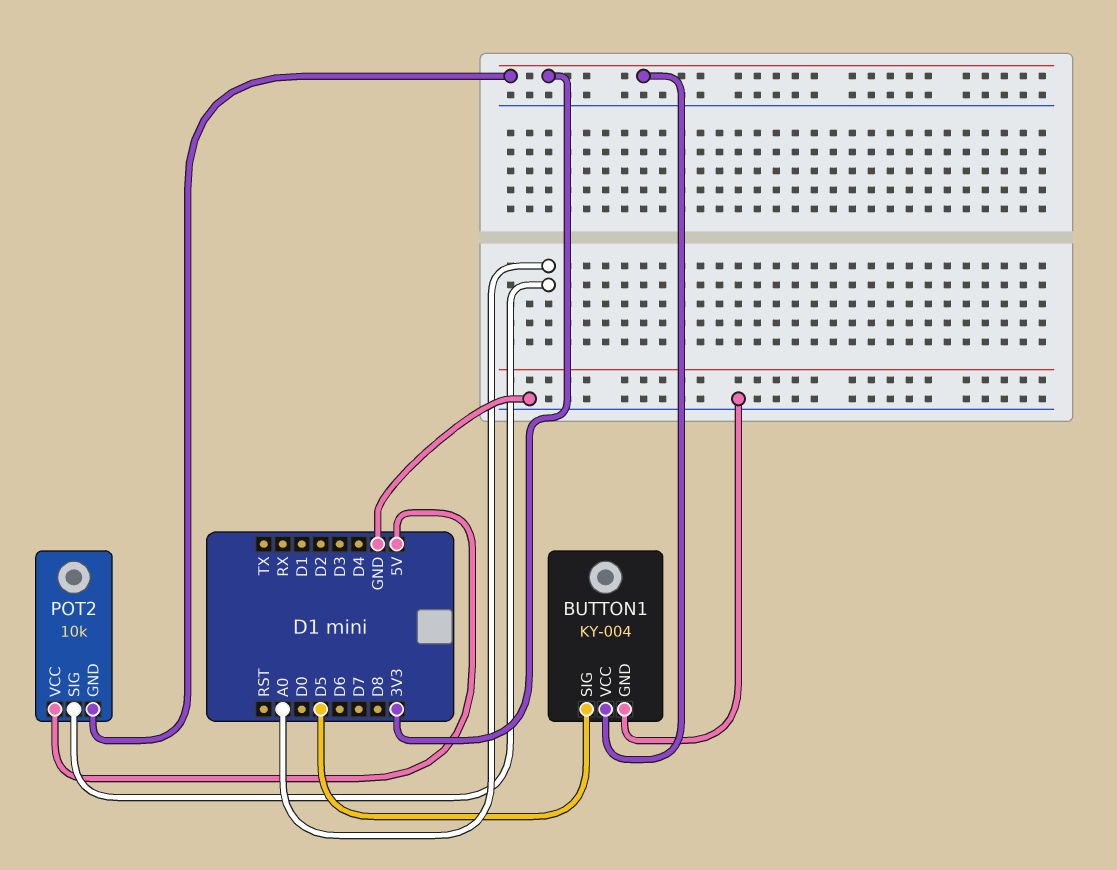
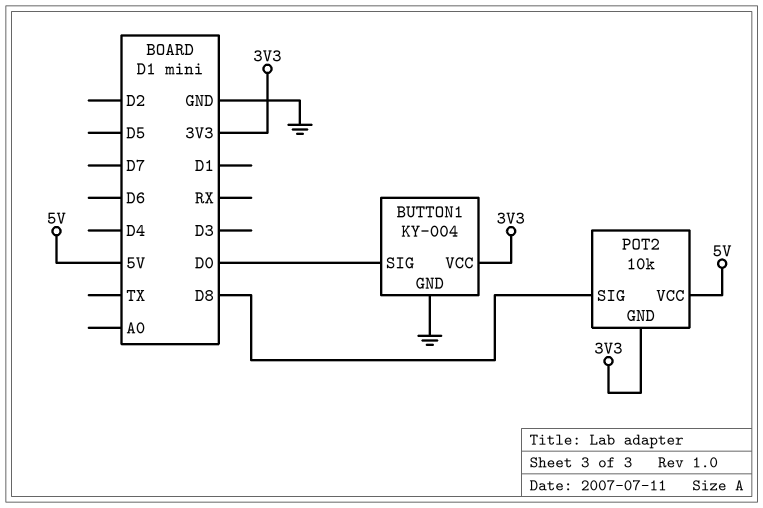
BUTTON1 pin SIG: D5 -> D0
POT2 pin SIG: A0 -> D8

